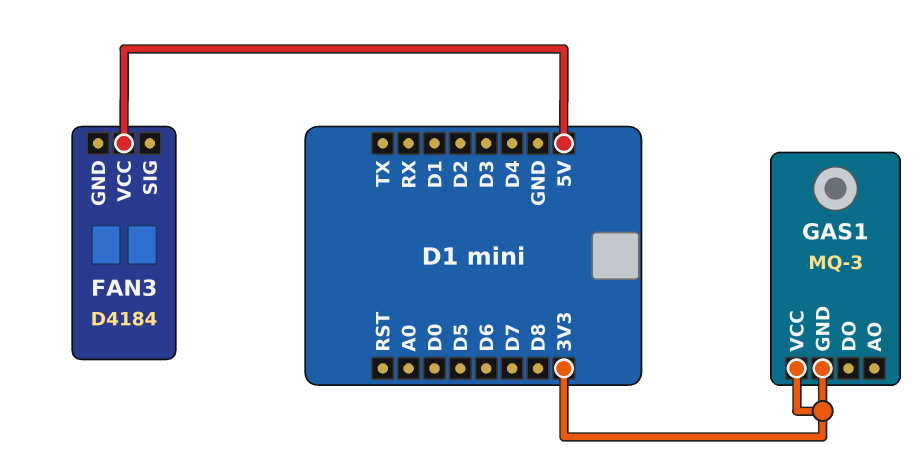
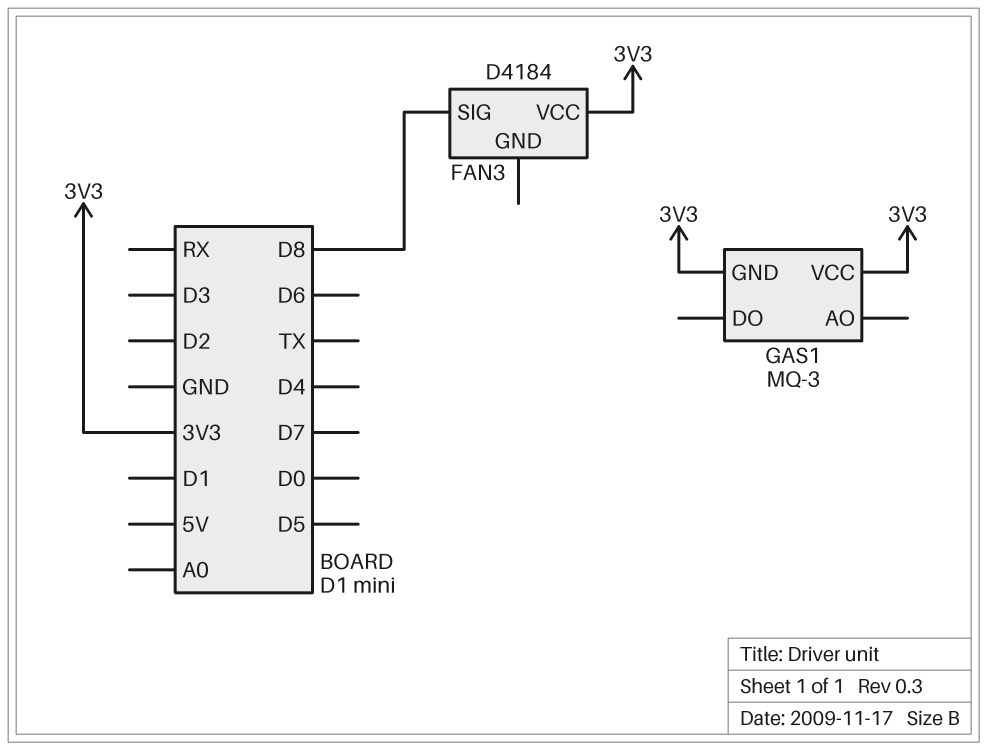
FAN3 pin SIG: none -> D8
FAN3 pin VCC: 5V -> 3V3

